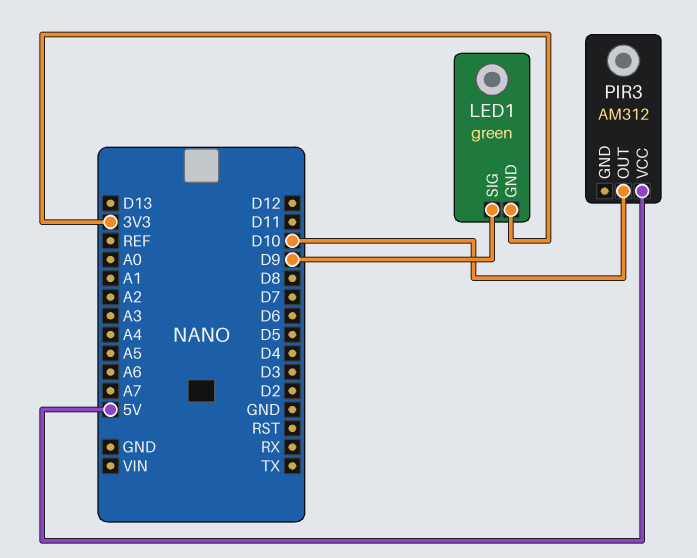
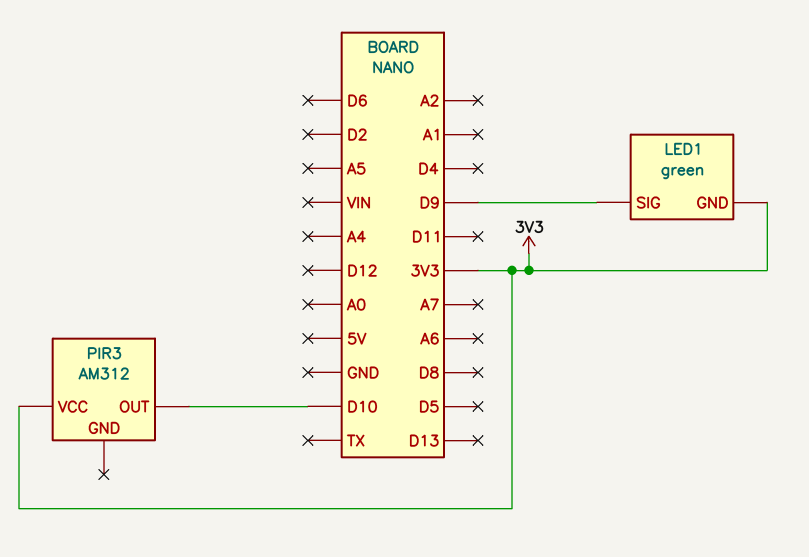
PIR3 pin VCC: 5V -> 3V3

